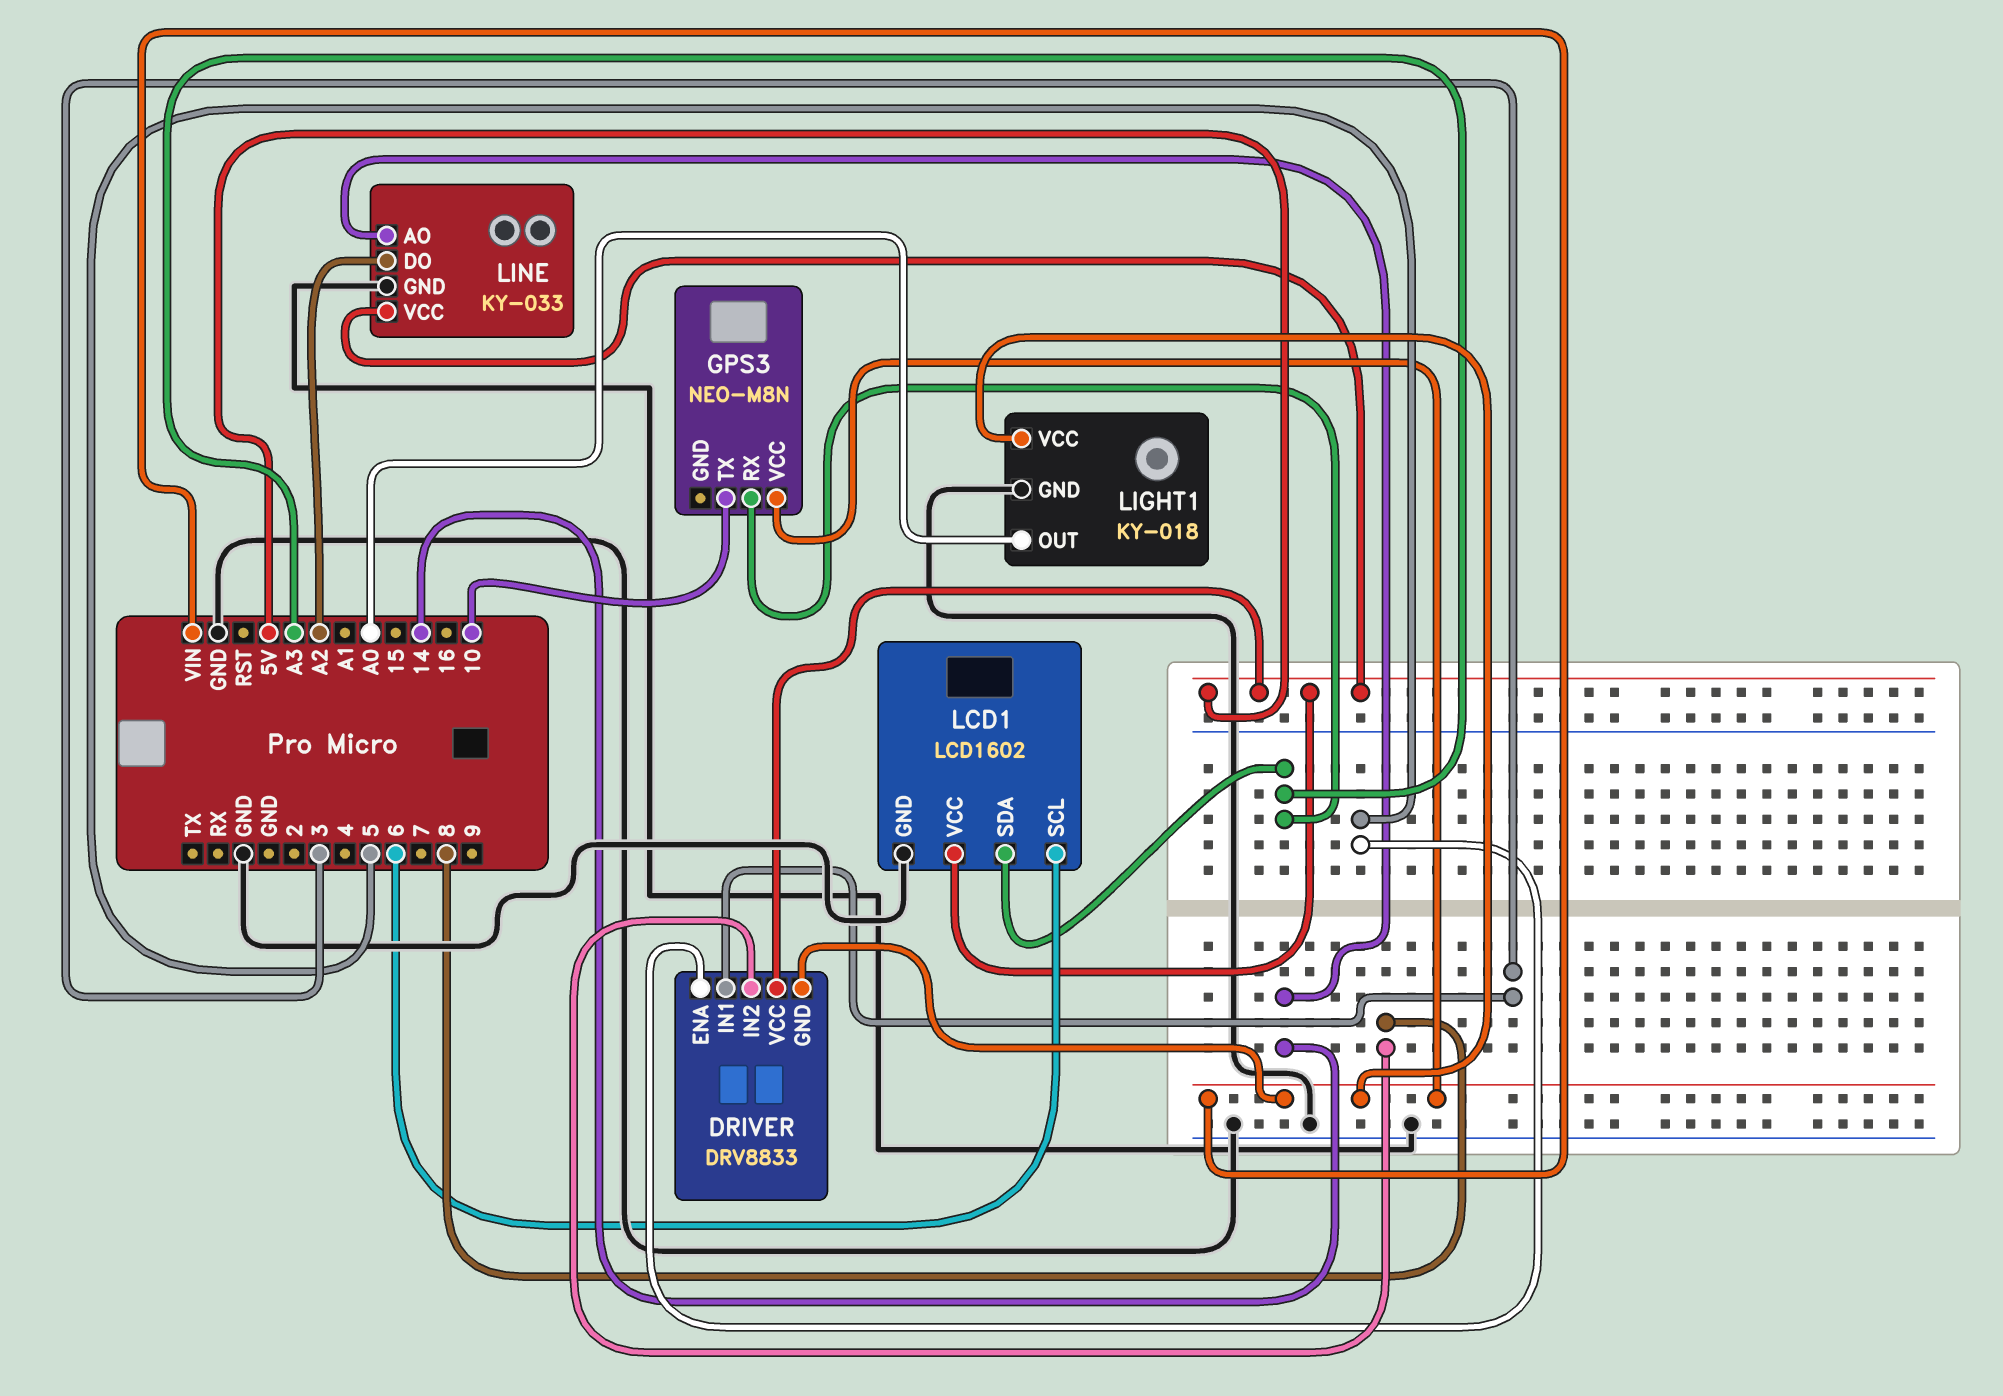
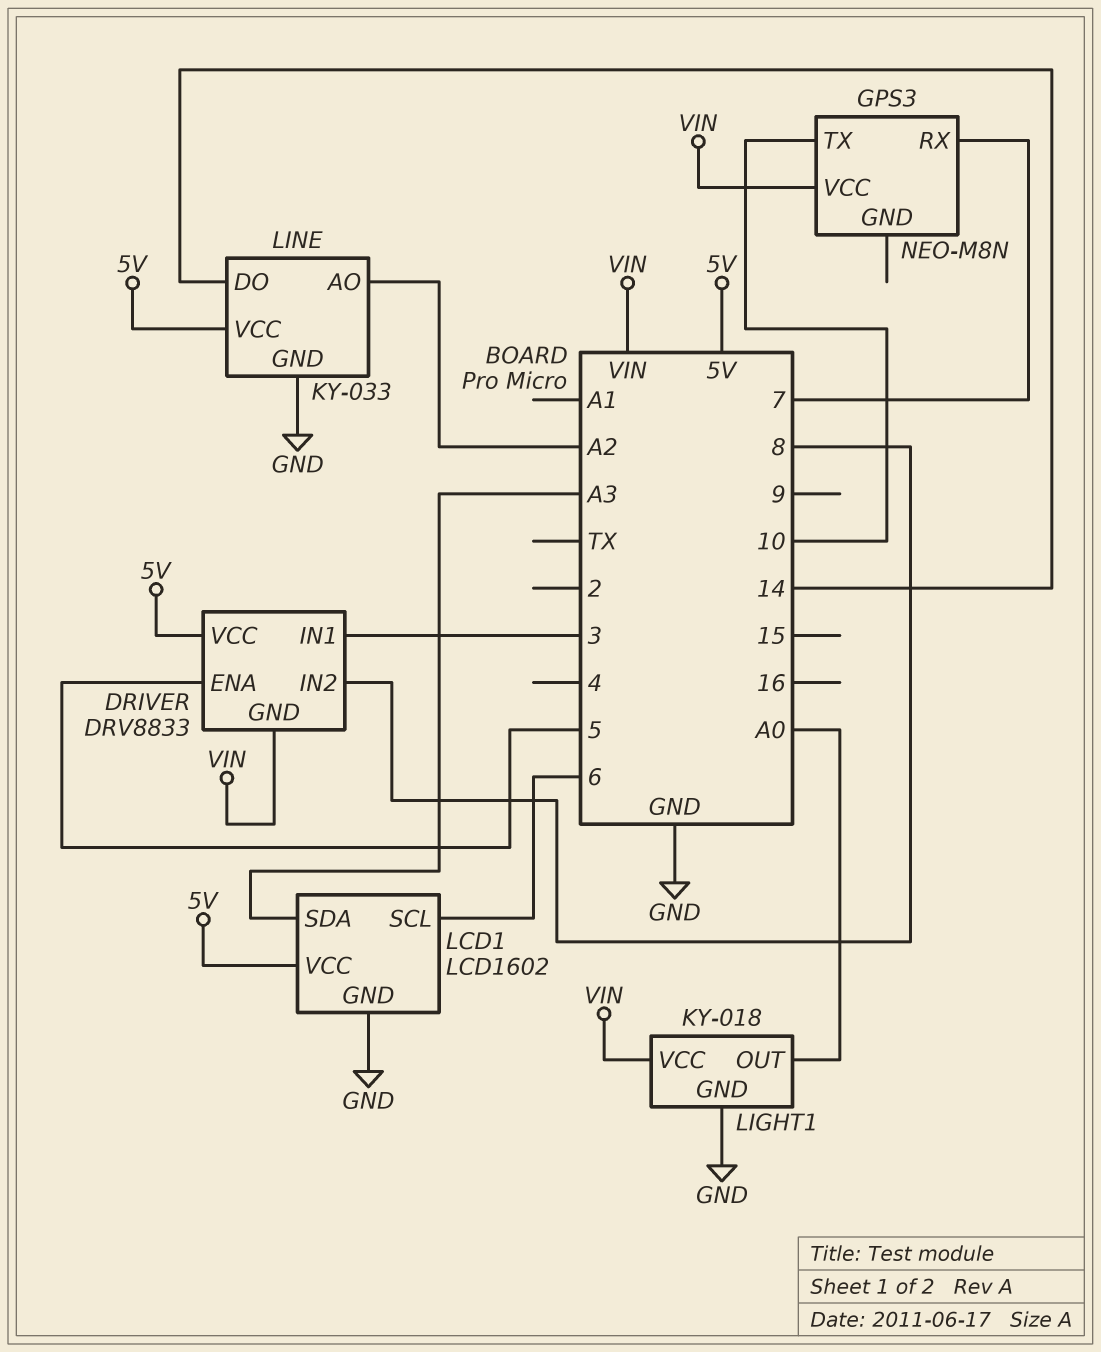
GPS3 pin RX: A3 -> 7
LINE pin AO: 14 -> A2
LINE pin DO: A2 -> 14

